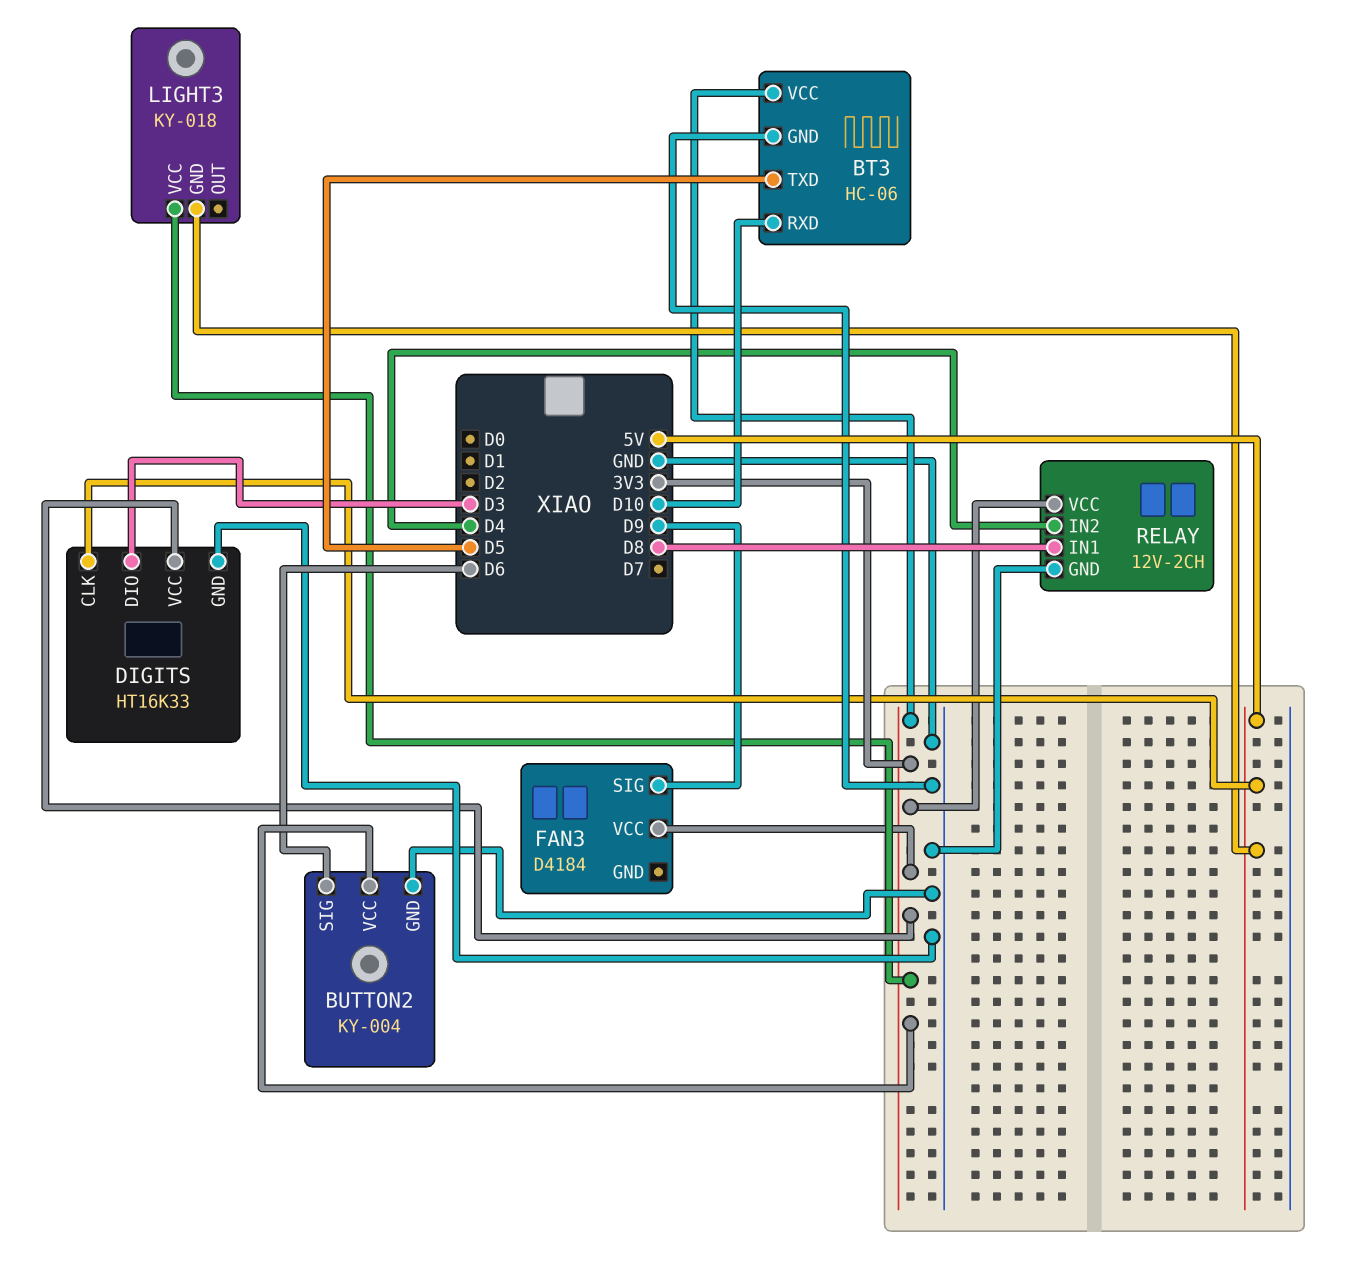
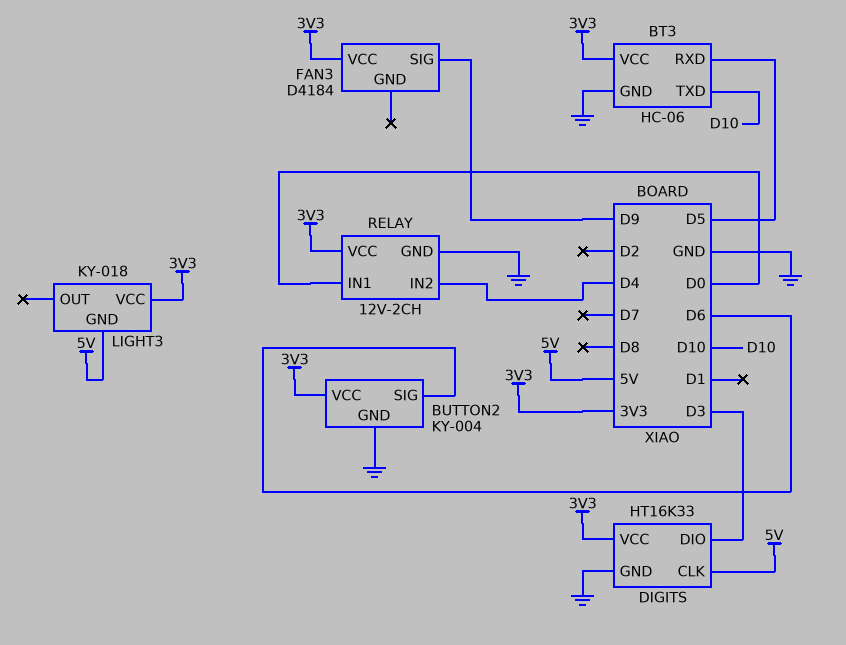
BT3 pin RXD: D10 -> D5
BT3 pin TXD: D5 -> D10
RELAY pin IN1: D8 -> D0

